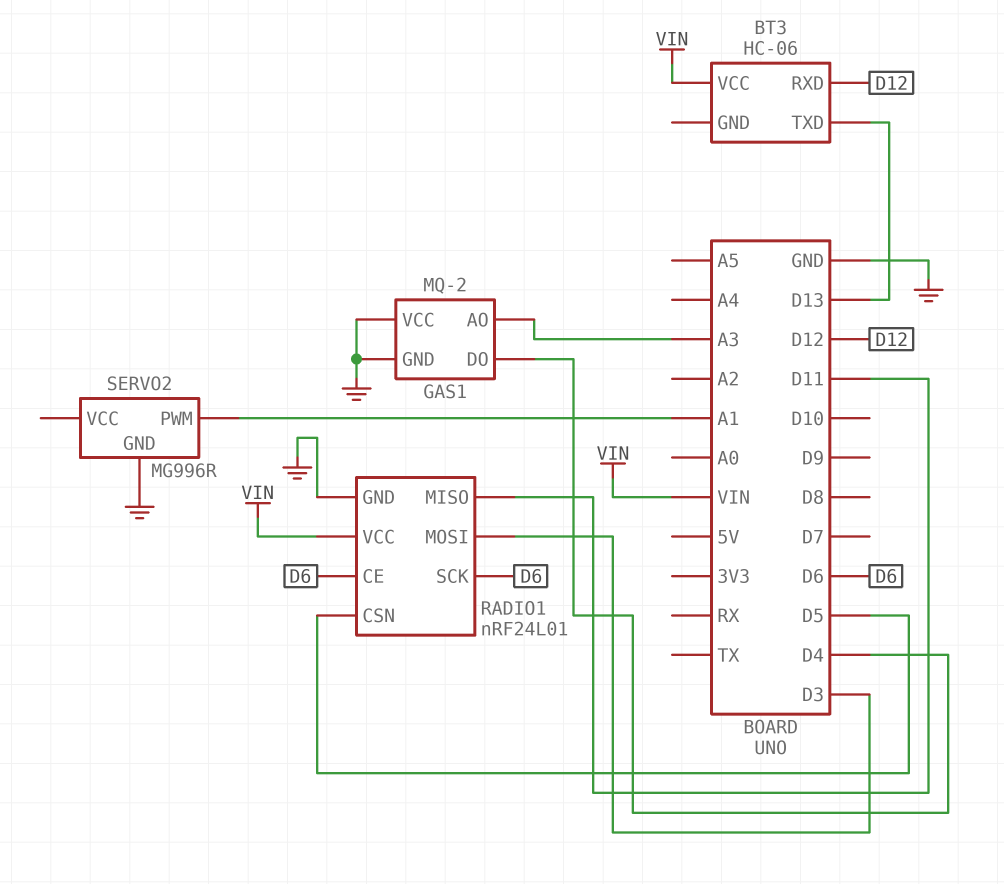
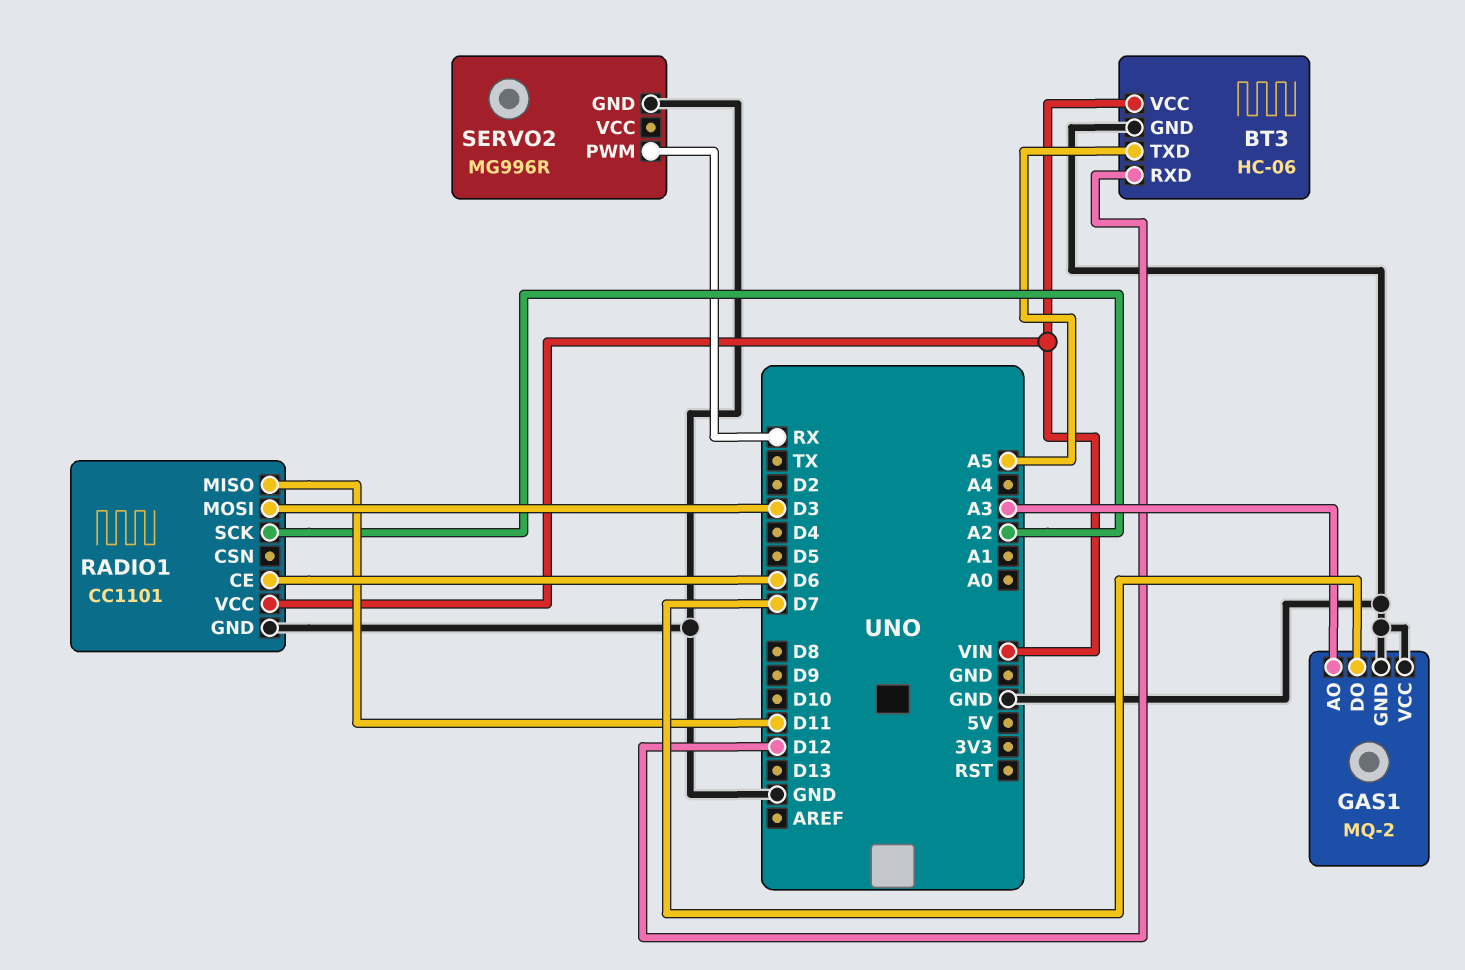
BT3 pin GND: none -> GND
BT3 pin TXD: D13 -> A5
GAS1 pin DO: D4 -> D7
RADIO1: nRF24L01 -> CC1101
RADIO1 pin CSN: D5 -> none
RADIO1 pin SCK: D6 -> A2
SERVO2 pin PWM: A1 -> RX

